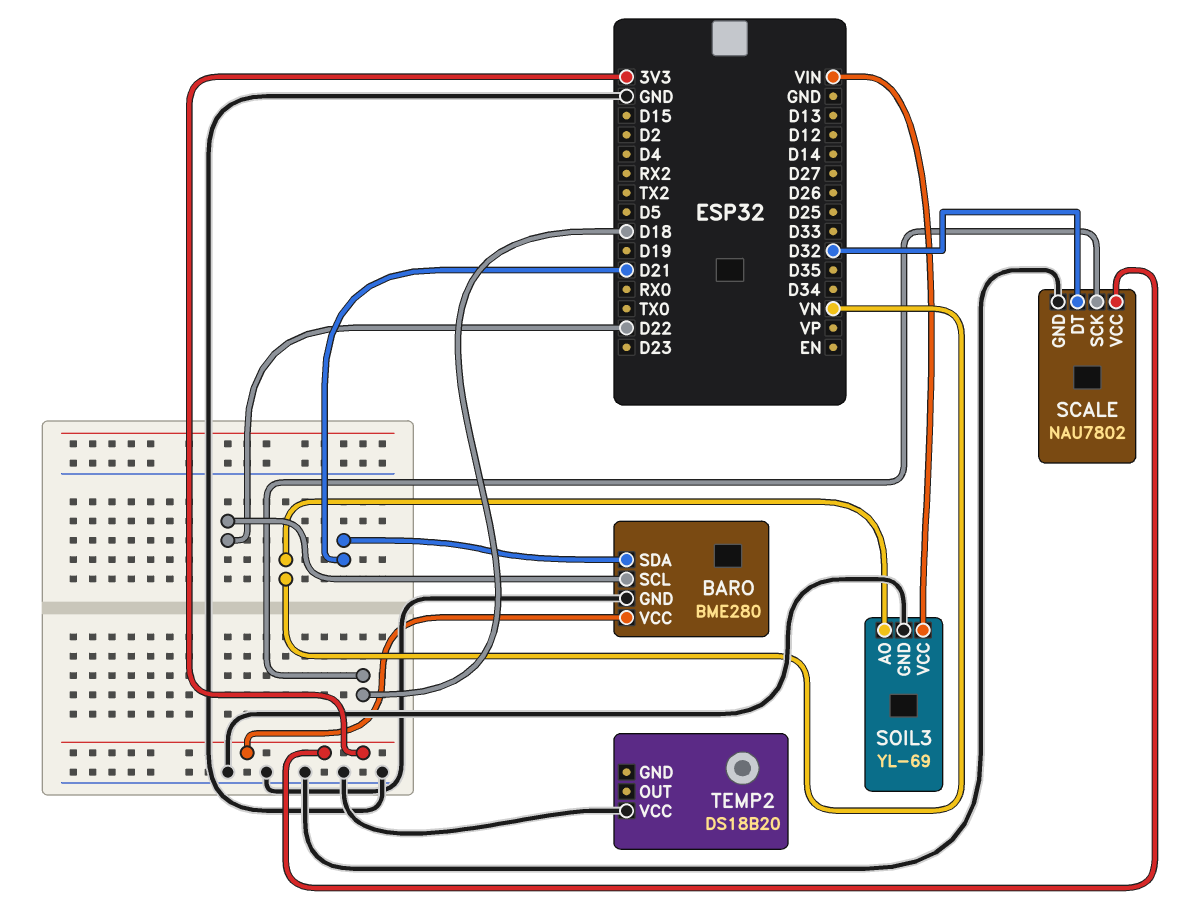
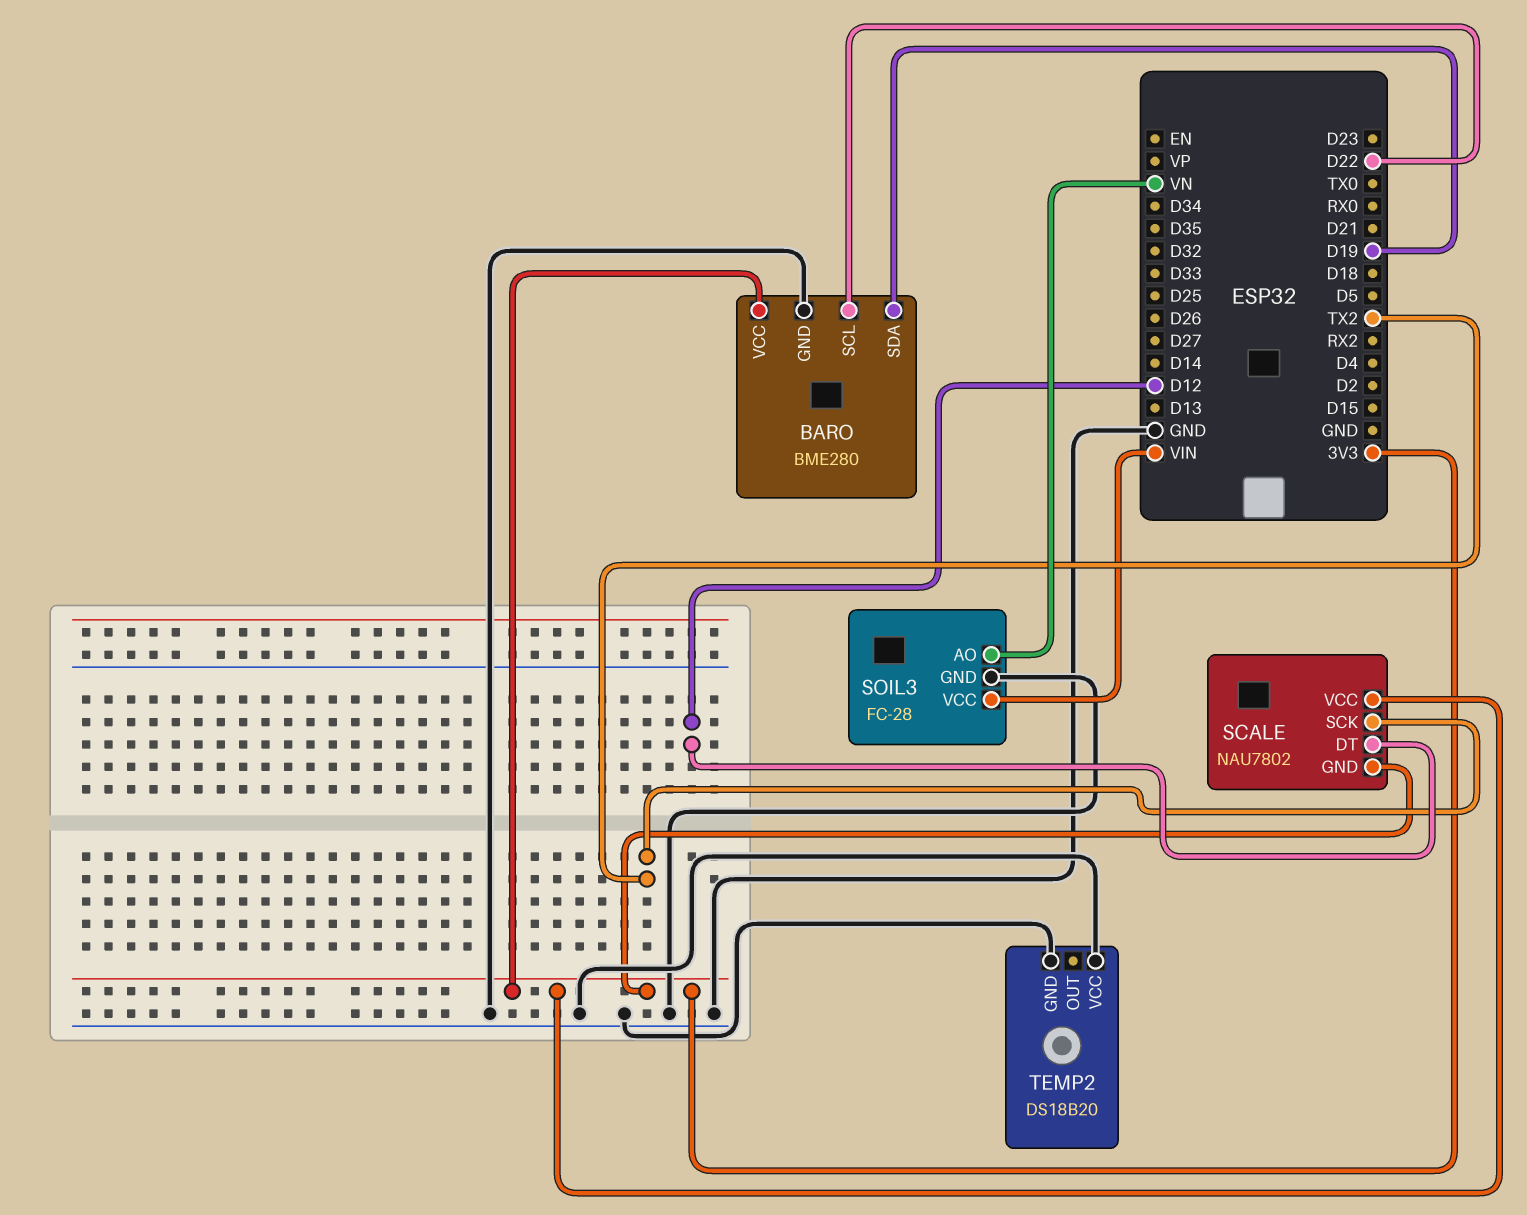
BARO pin SDA: D21 -> D19
SCALE pin DT: D32 -> D12
SCALE pin GND: GND -> 3V3
SCALE pin SCK: D18 -> TX2
SOIL3: YL-69 -> FC-28
TEMP2 pin GND: none -> GND

